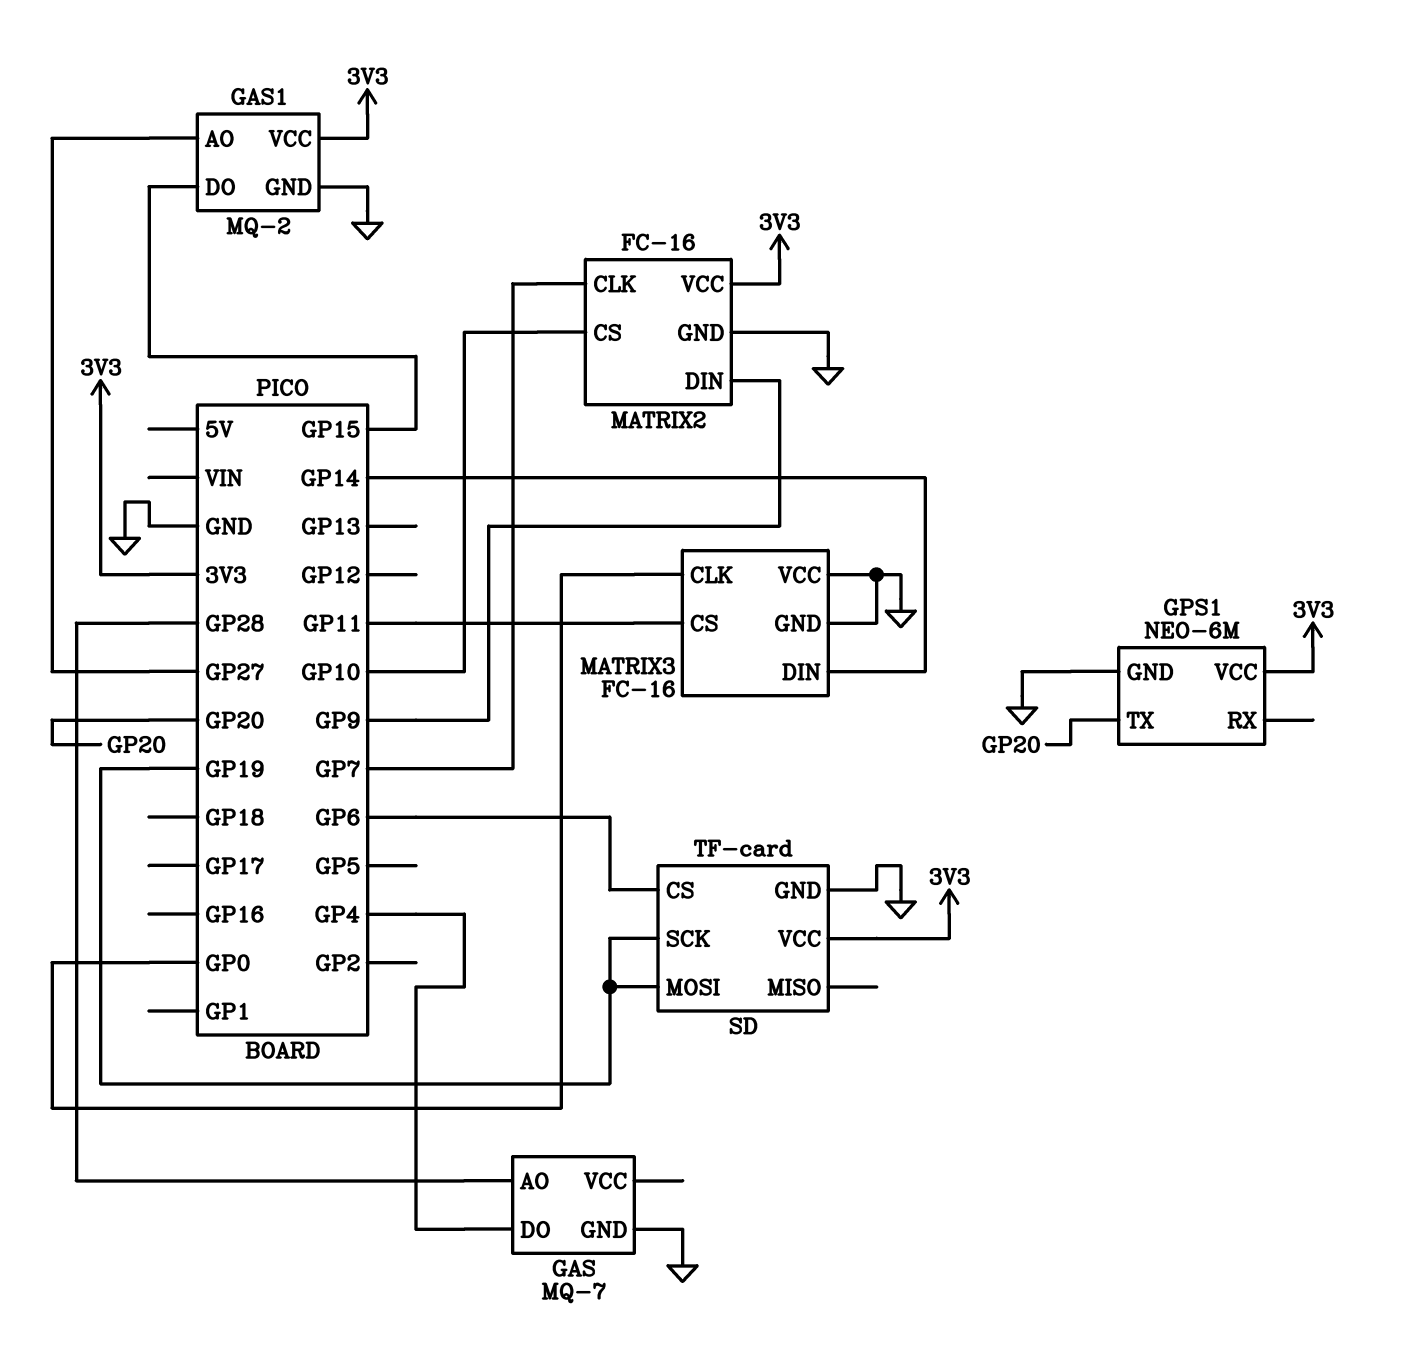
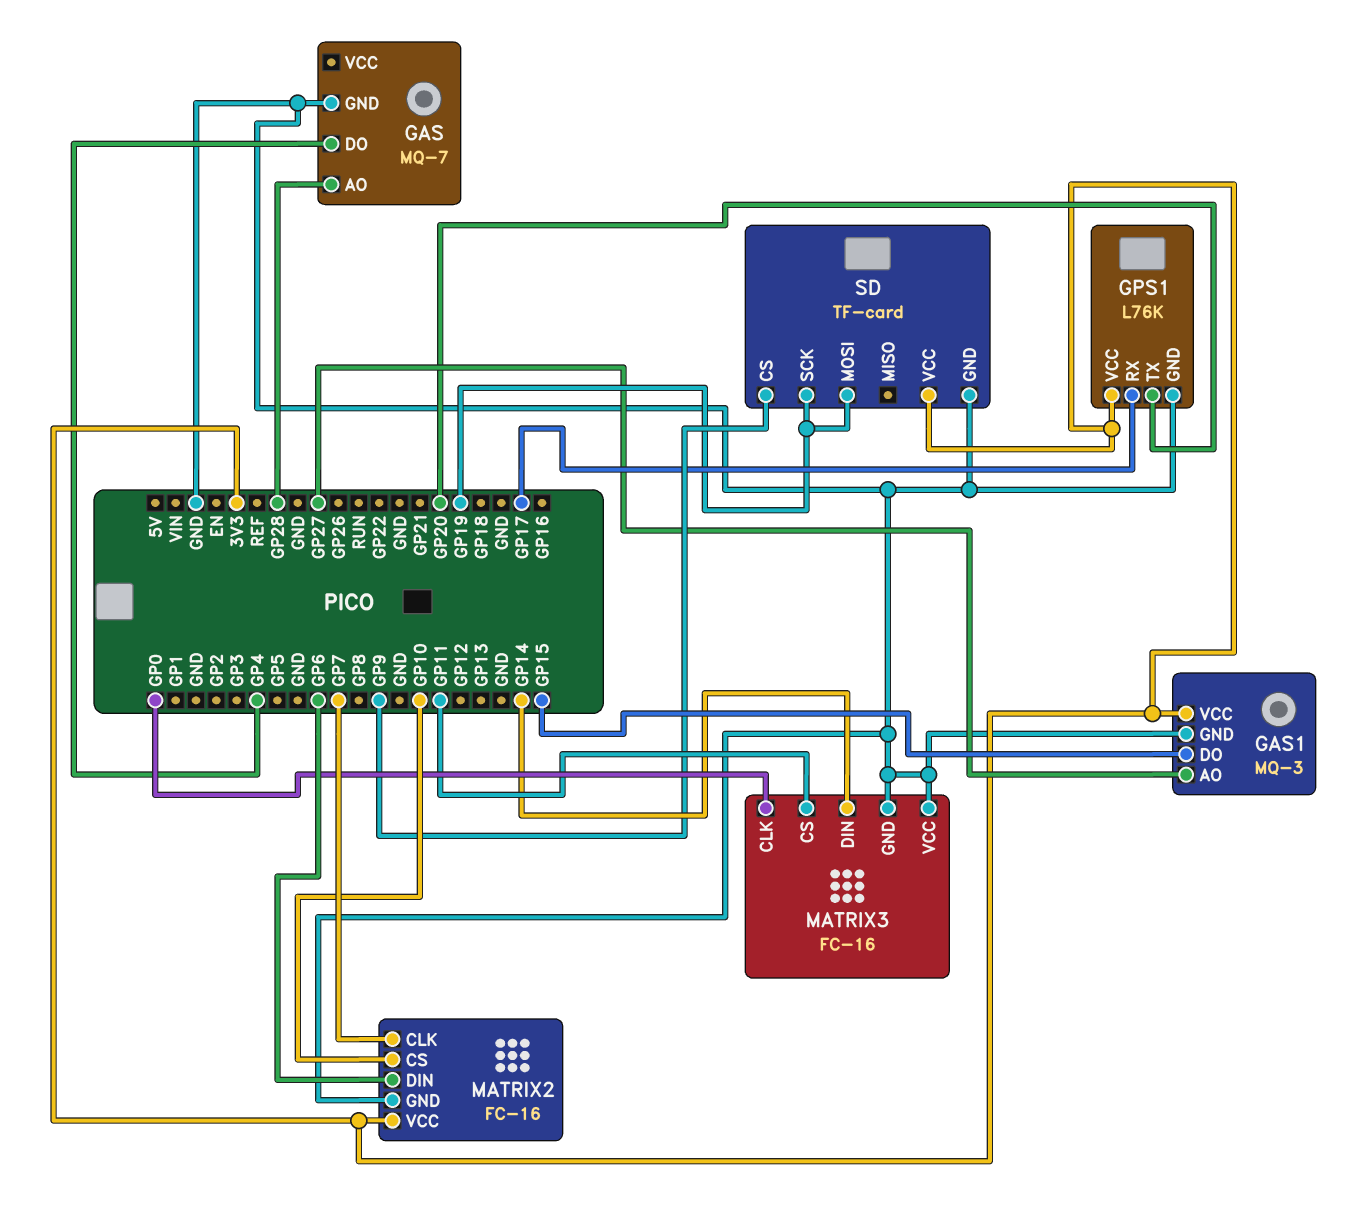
GAS1: MQ-2 -> MQ-3
GPS1: NEO-6M -> L76K
GPS1 pin RX: none -> GP17
MATRIX2 pin DIN: GP9 -> GP6
SD pin CS: GP6 -> GP9

